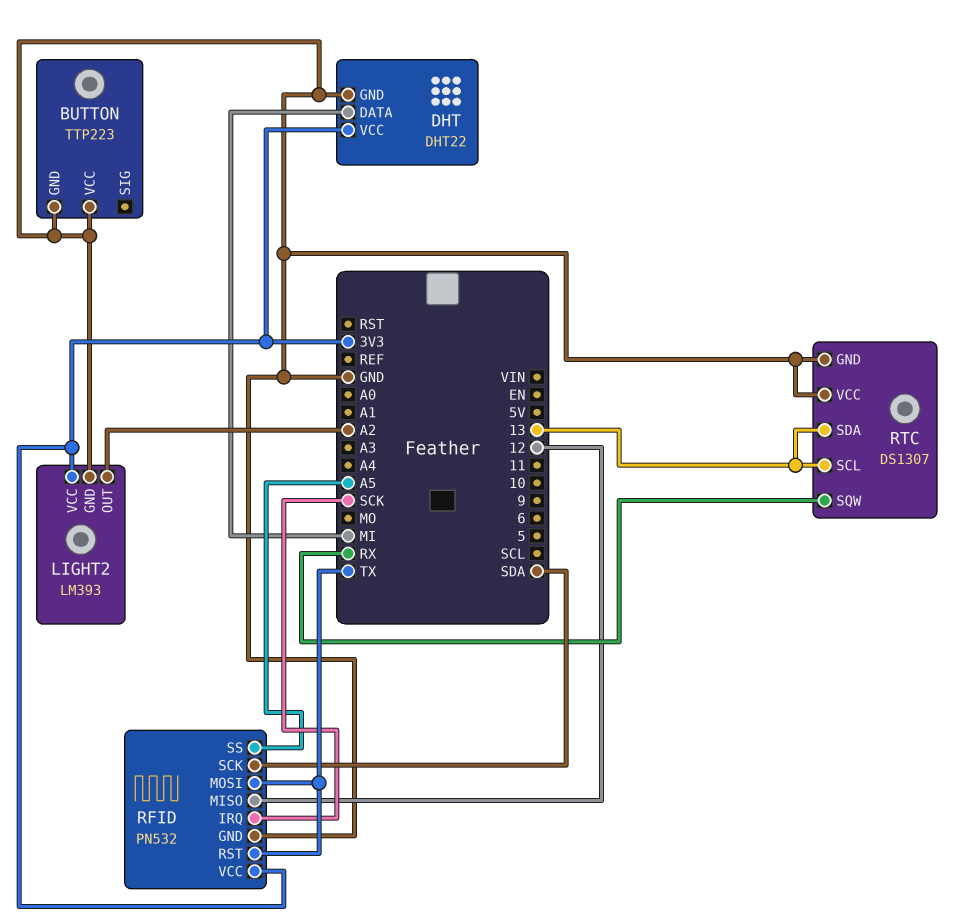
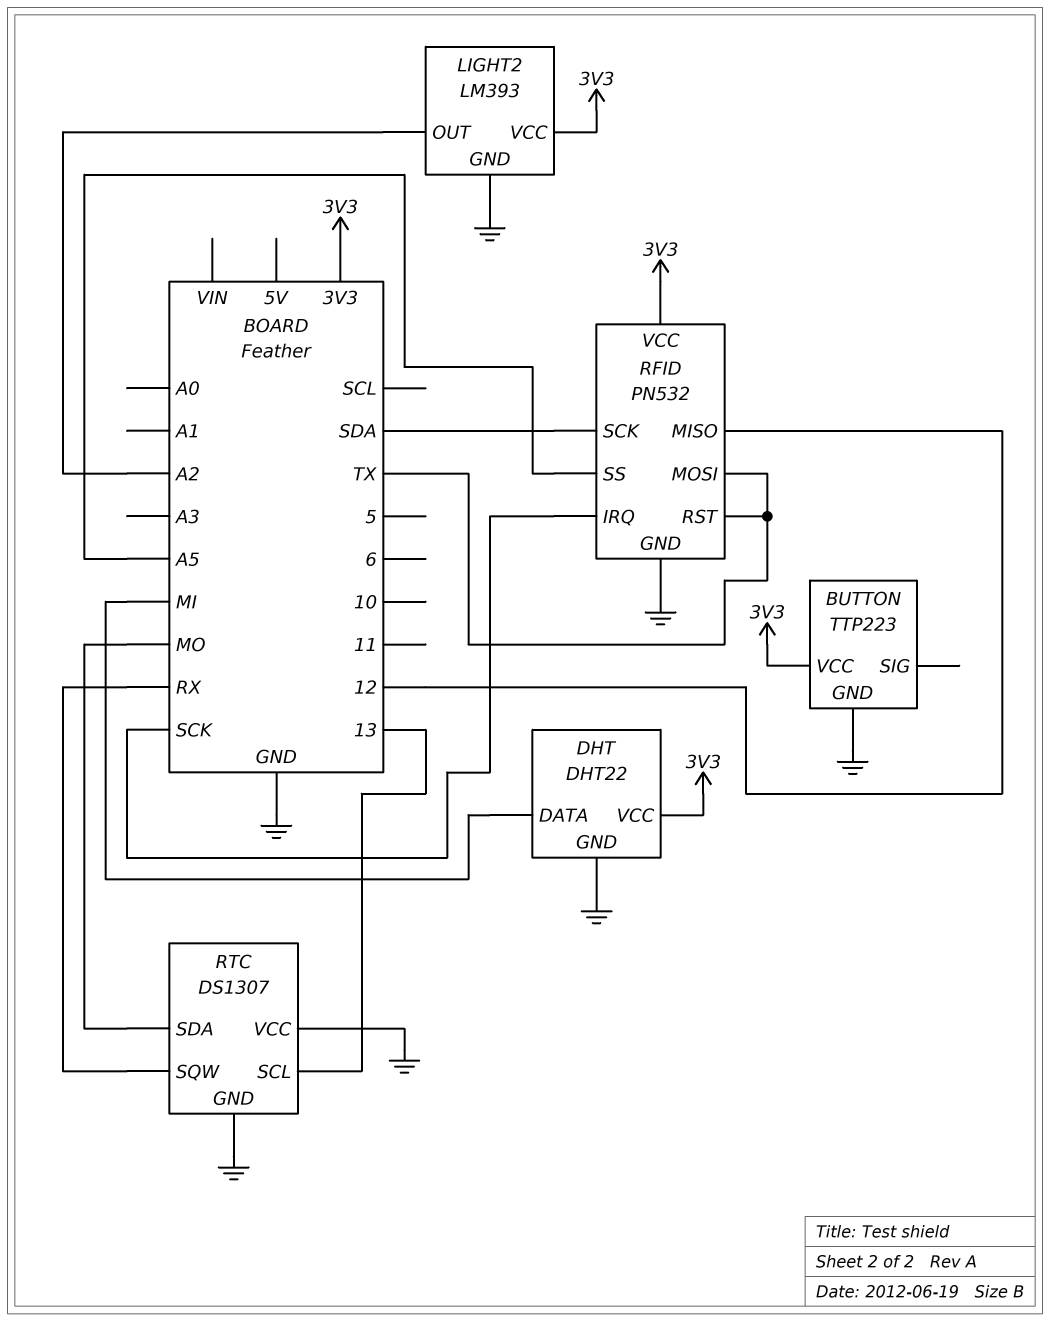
BUTTON pin VCC: GND -> 3V3
RTC pin SDA: 13 -> MO

